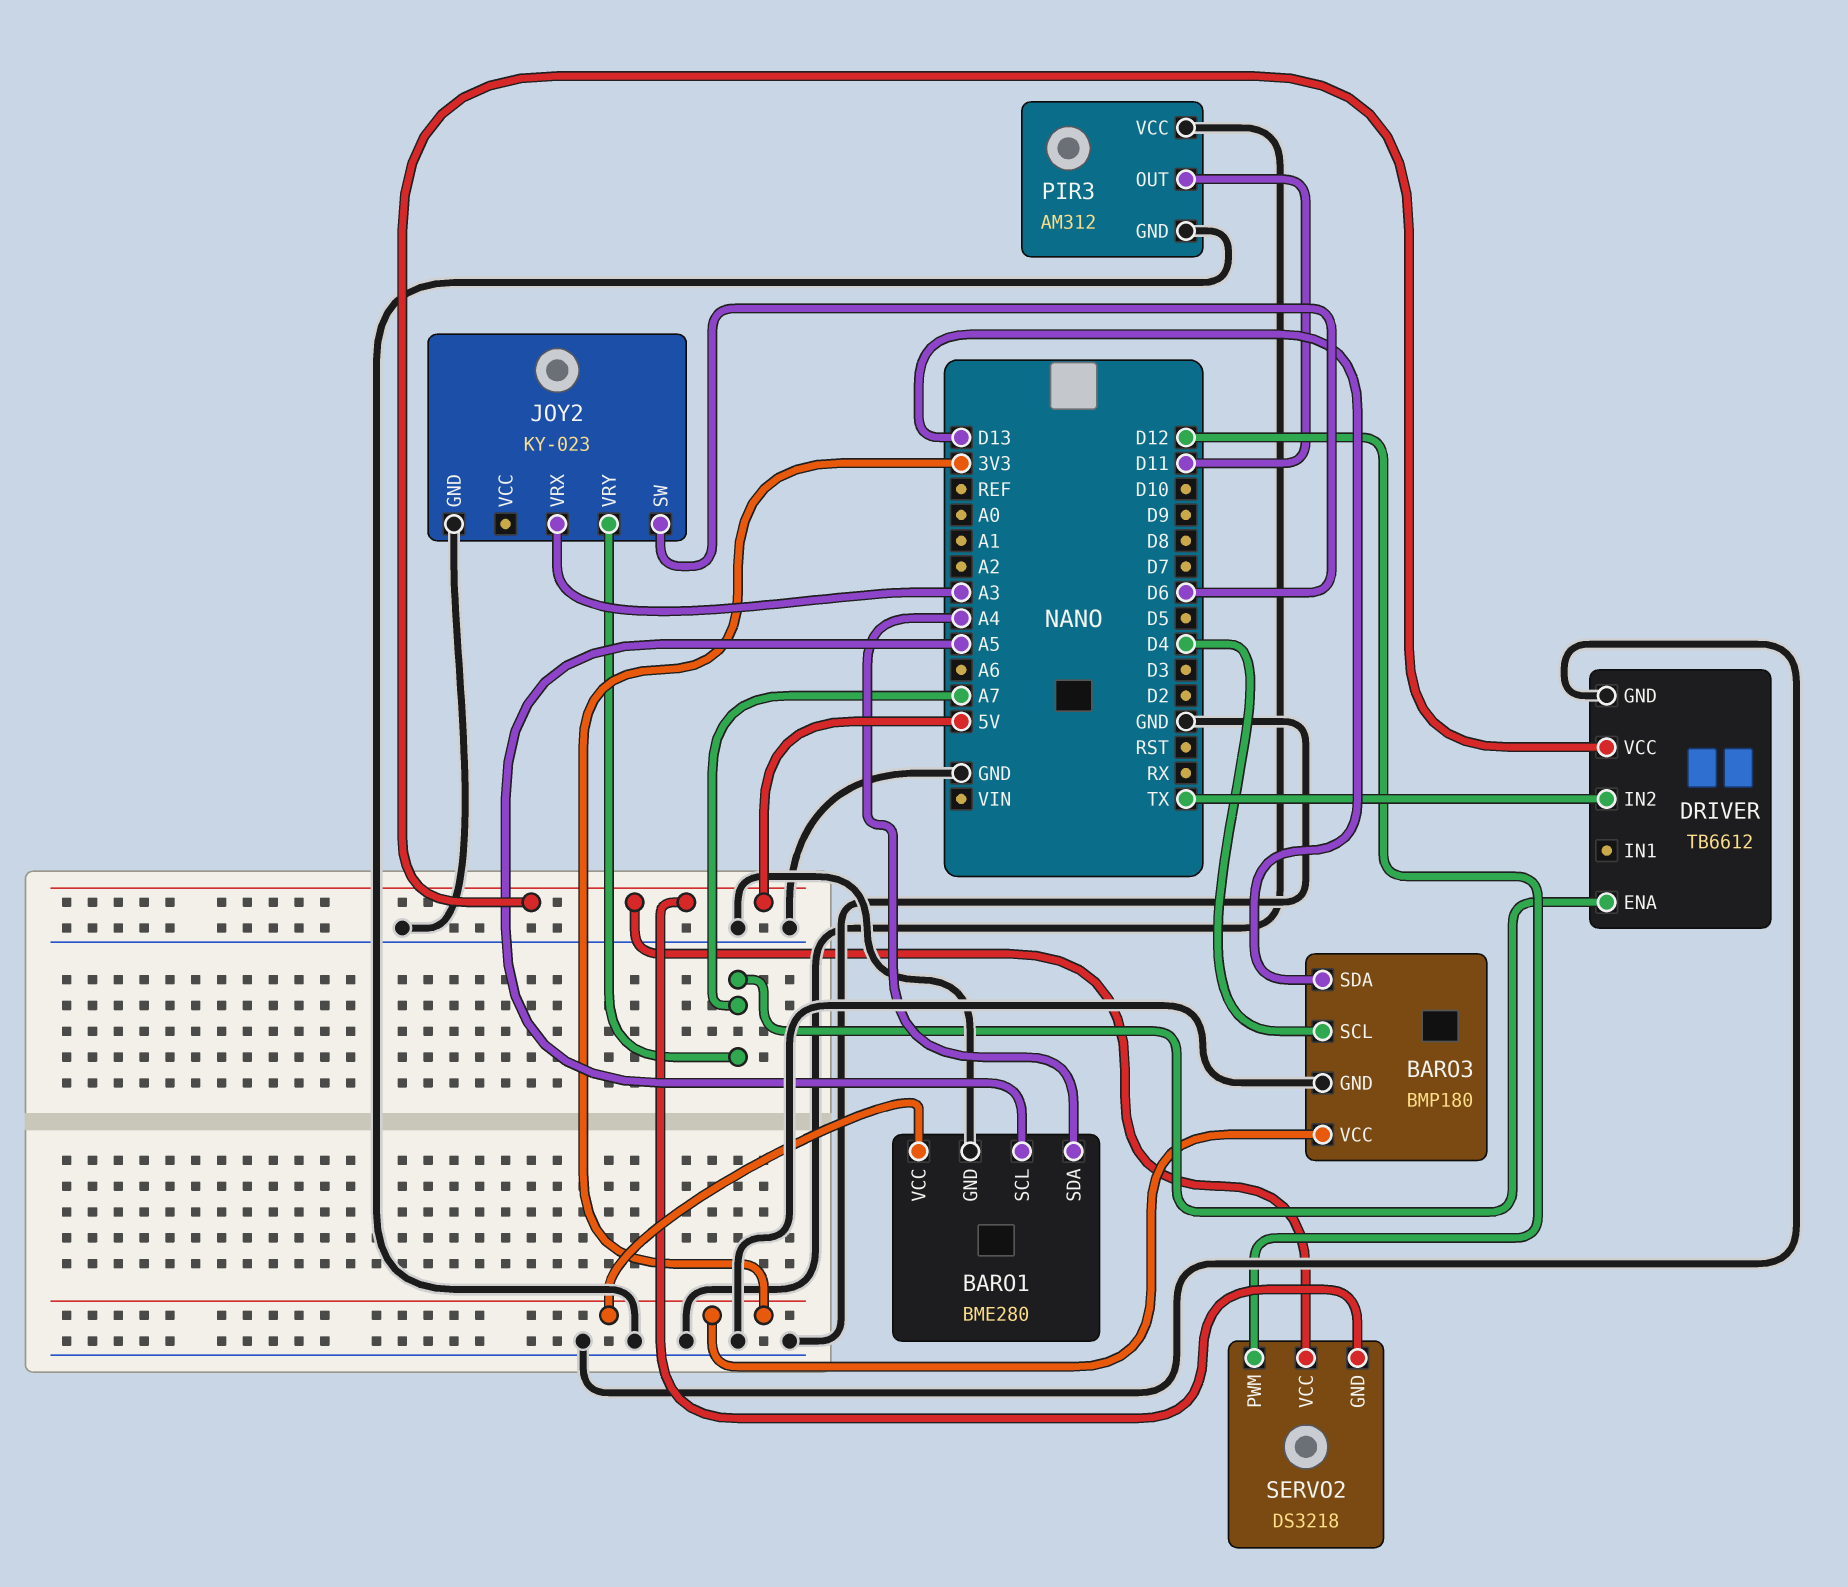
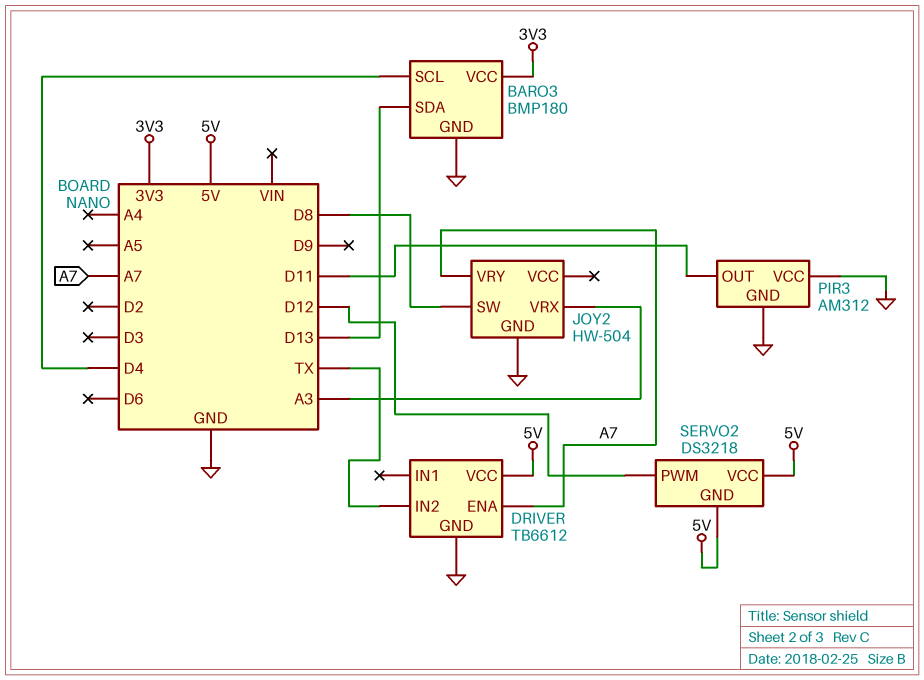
BARO1: BME280 -> none
BARO1 pin GND: GND -> none
BARO1 pin SCL: A5 -> none
BARO1 pin SDA: A4 -> none
BARO1 pin VCC: 3V3 -> none
JOY2: KY-023 -> HW-504
JOY2 pin SW: D6 -> D8

